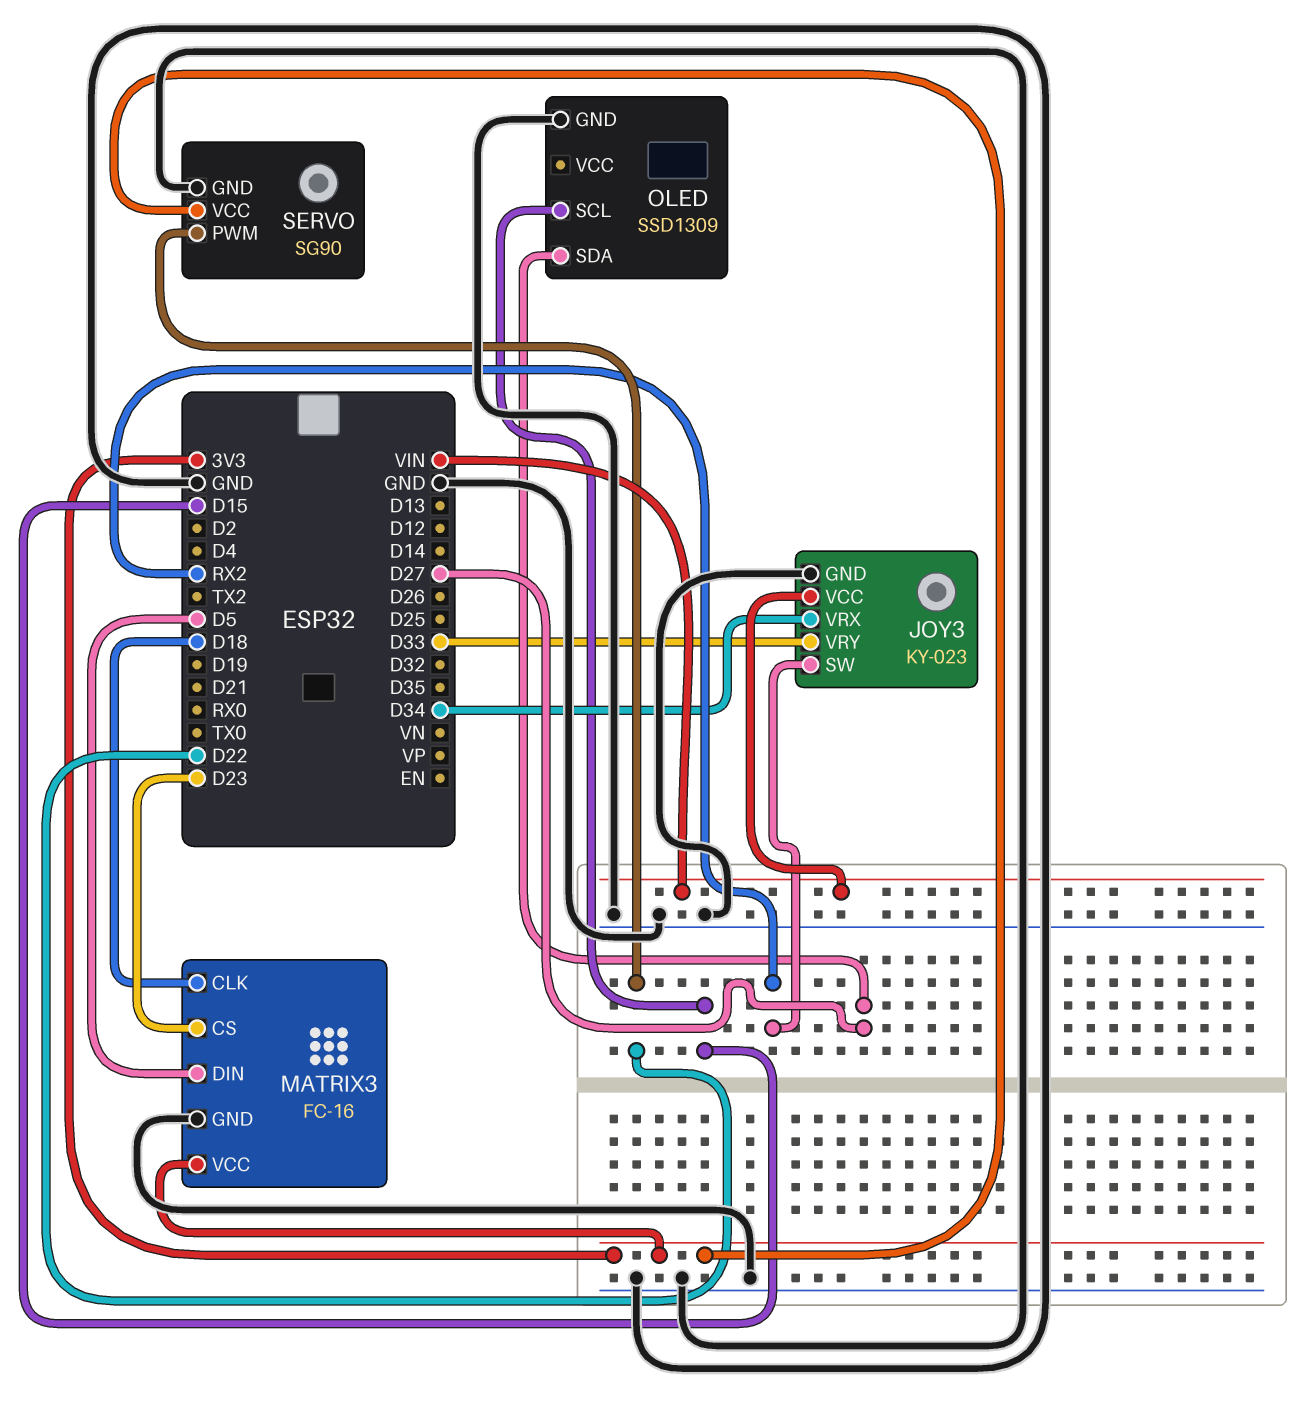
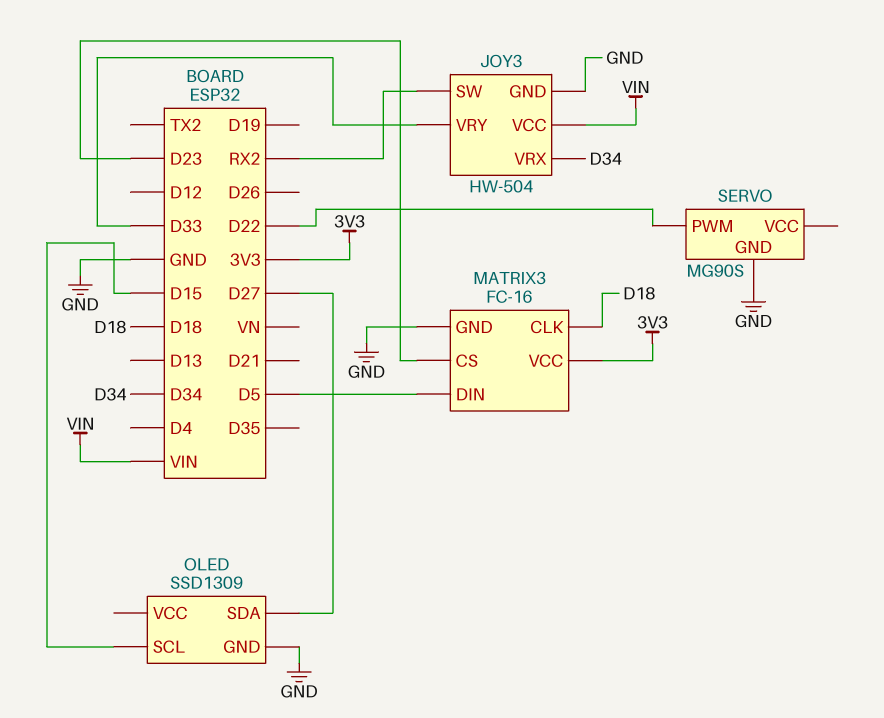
JOY3: KY-023 -> HW-504
SERVO: SG90 -> MG90S
SERVO pin VCC: 3V3 -> none

